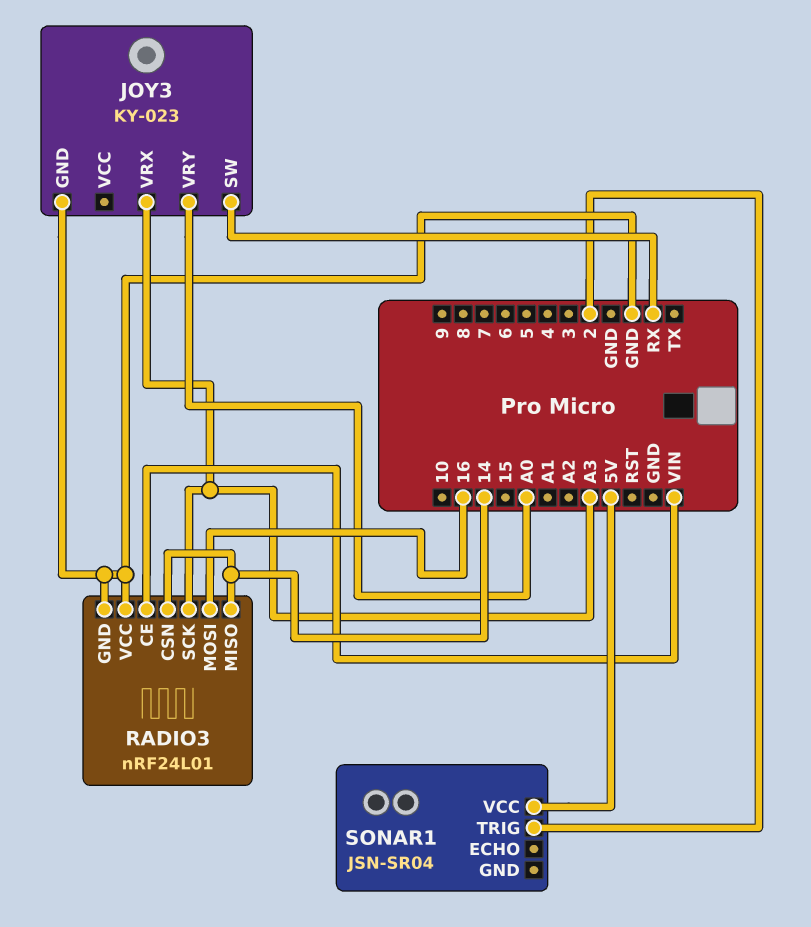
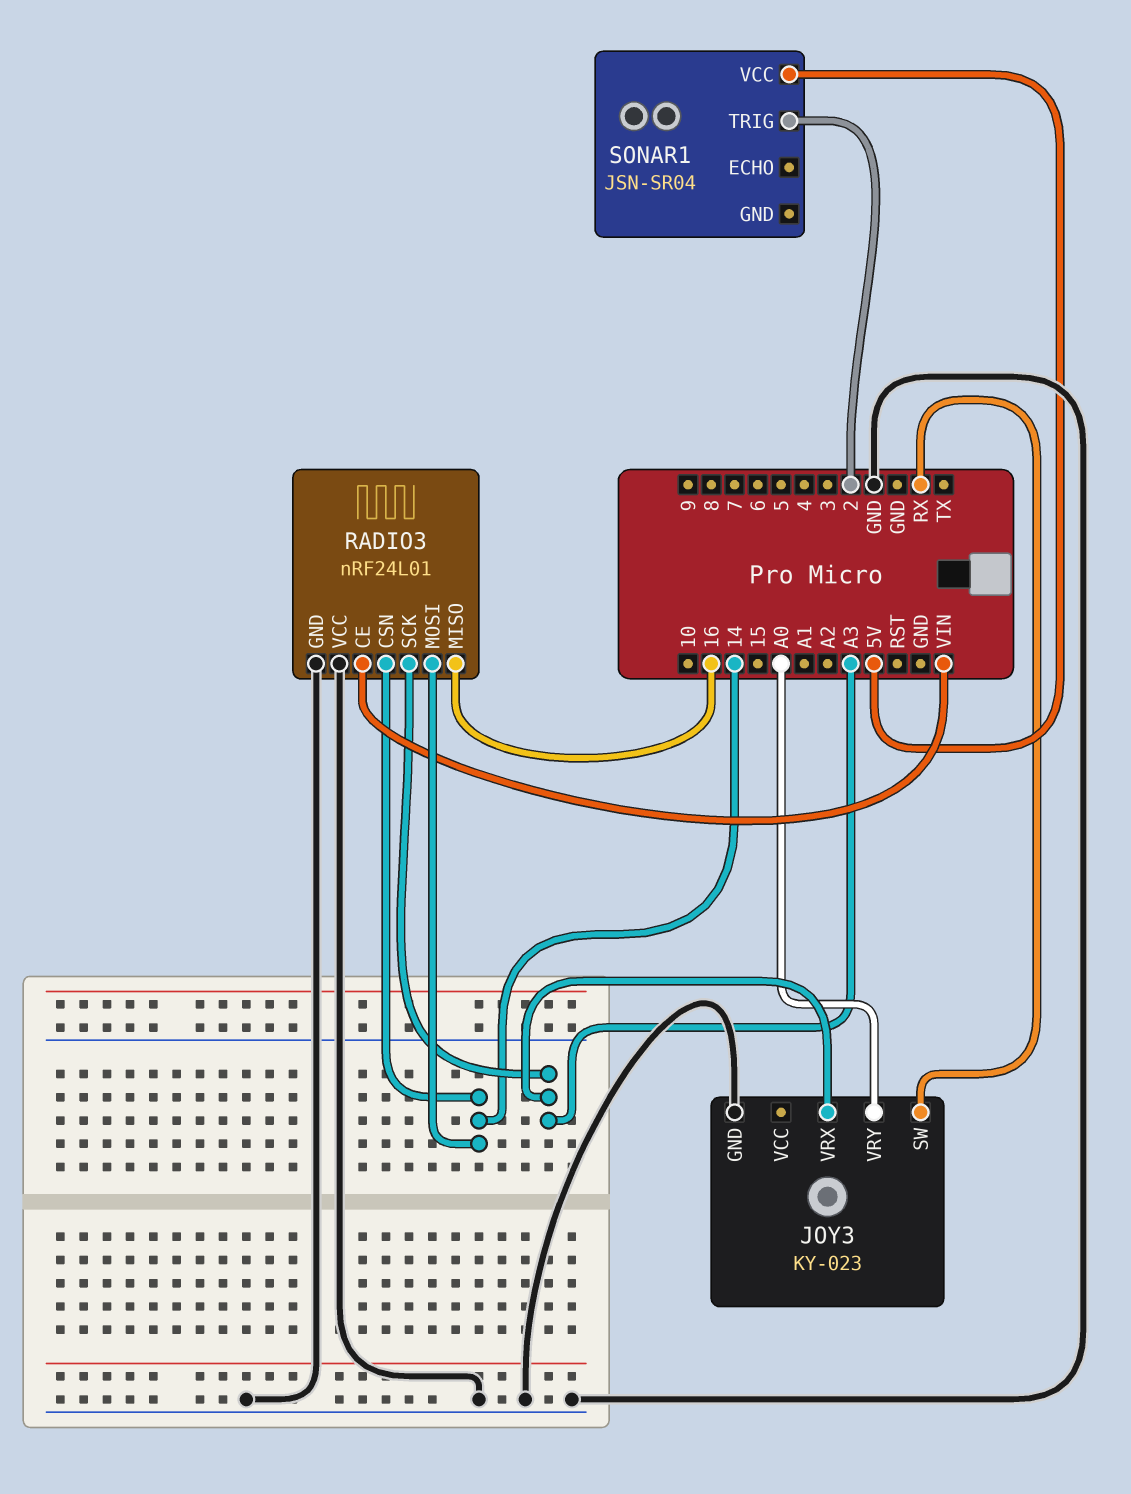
RADIO3 pin MISO: 14 -> 16
RADIO3 pin MOSI: 16 -> 14

